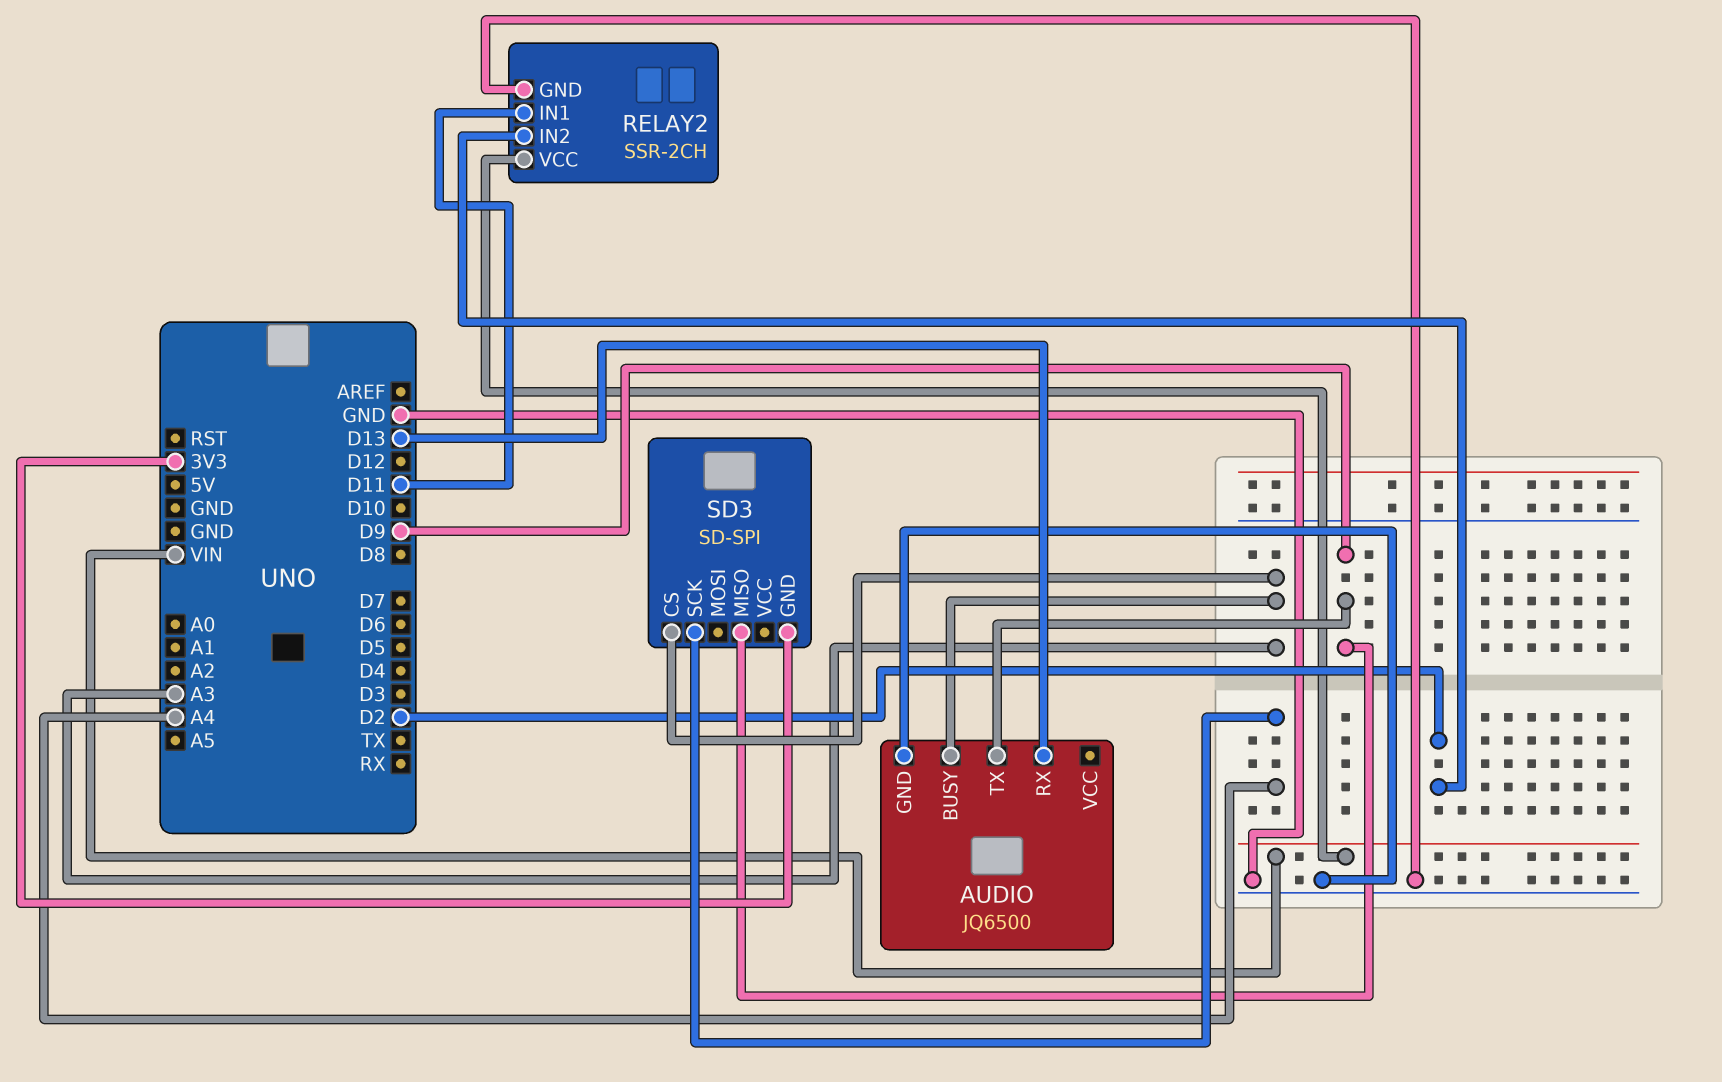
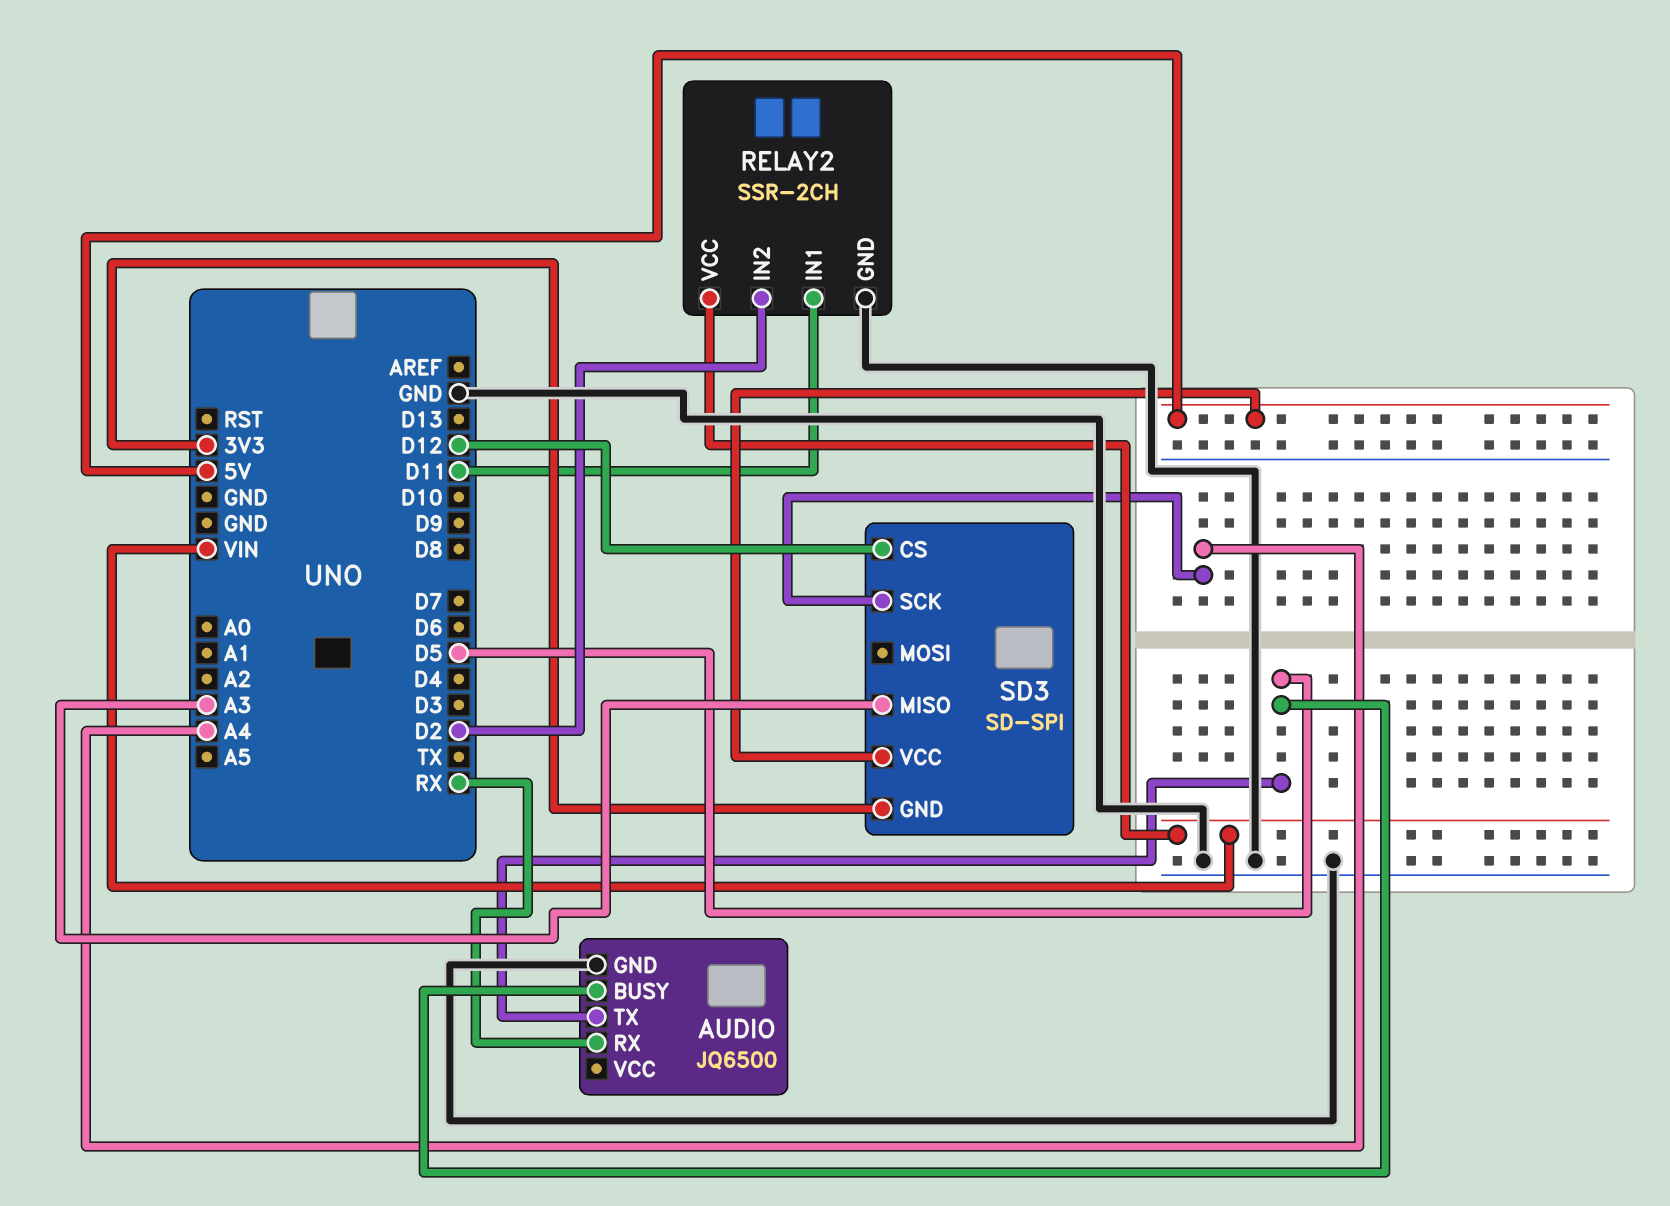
AUDIO pin BUSY: A3 -> D5
AUDIO pin RX: D13 -> RX
AUDIO pin TX: D9 -> D5
SD3 pin CS: A3 -> D12
SD3 pin MISO: D9 -> A3
SD3 pin VCC: none -> 5V

